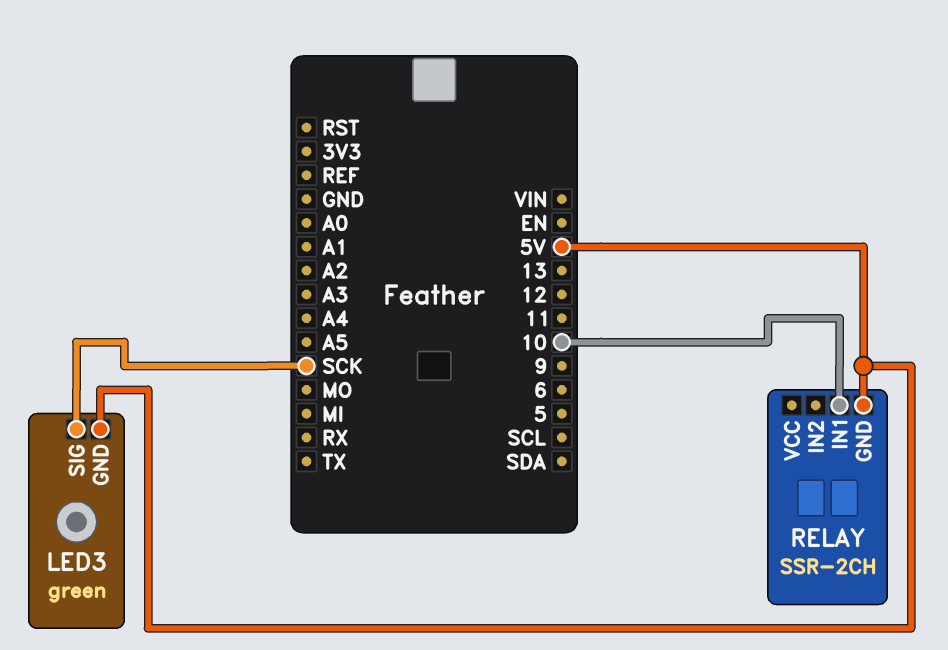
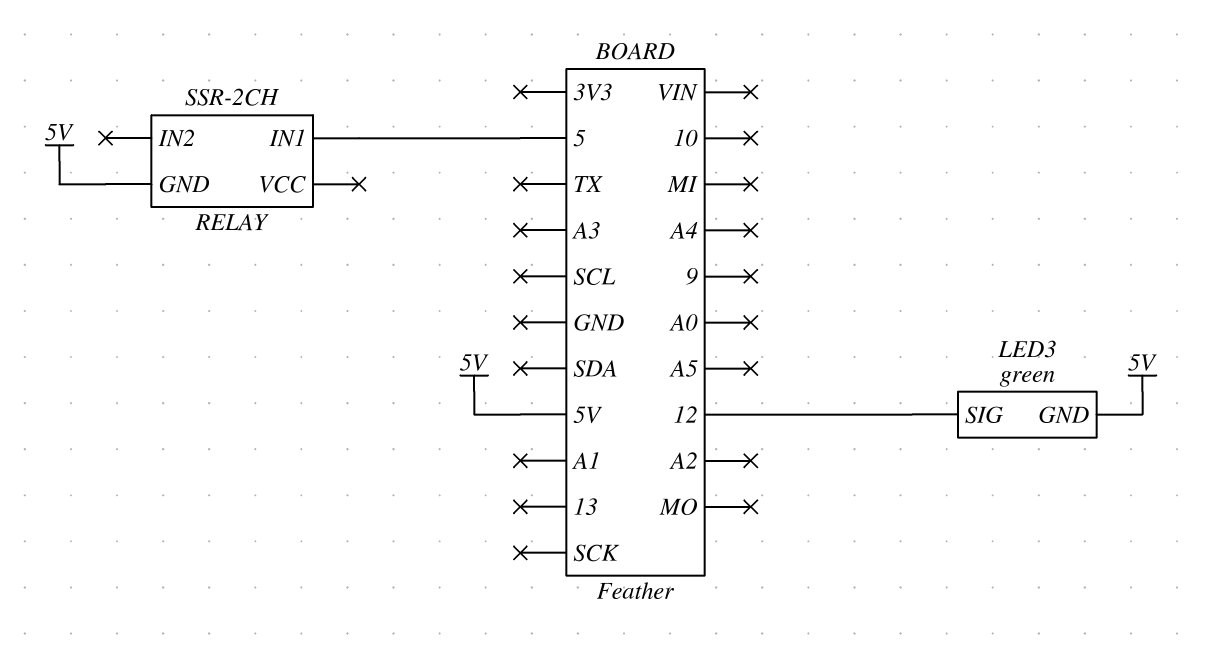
LED3 pin SIG: SCK -> 12
RELAY pin IN1: 10 -> 5

